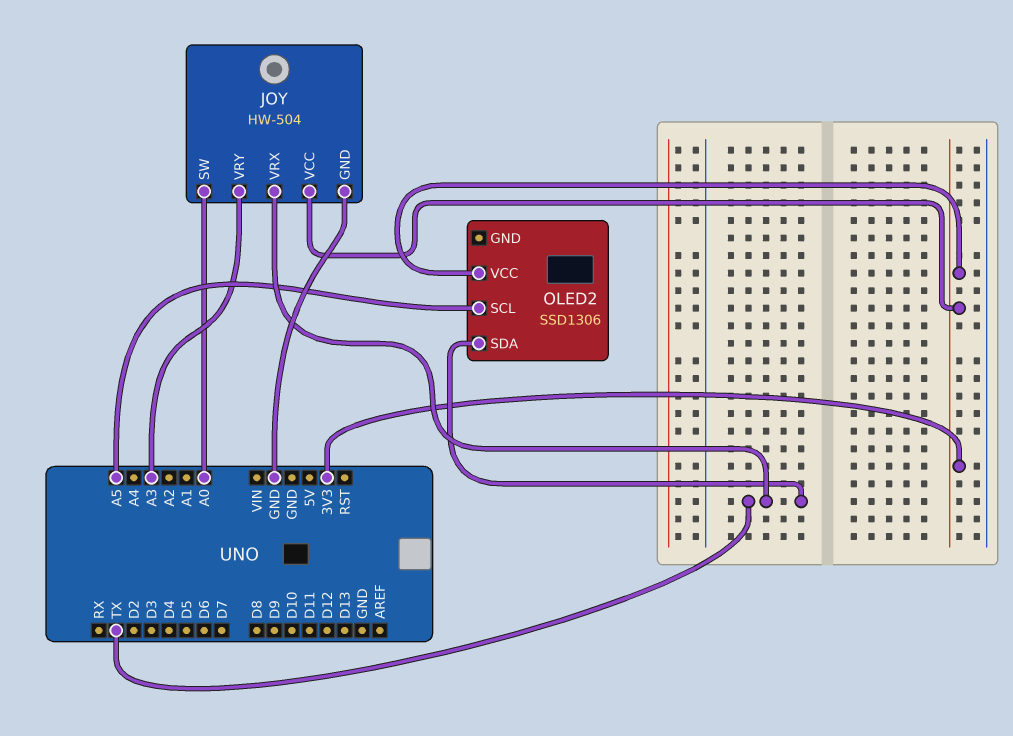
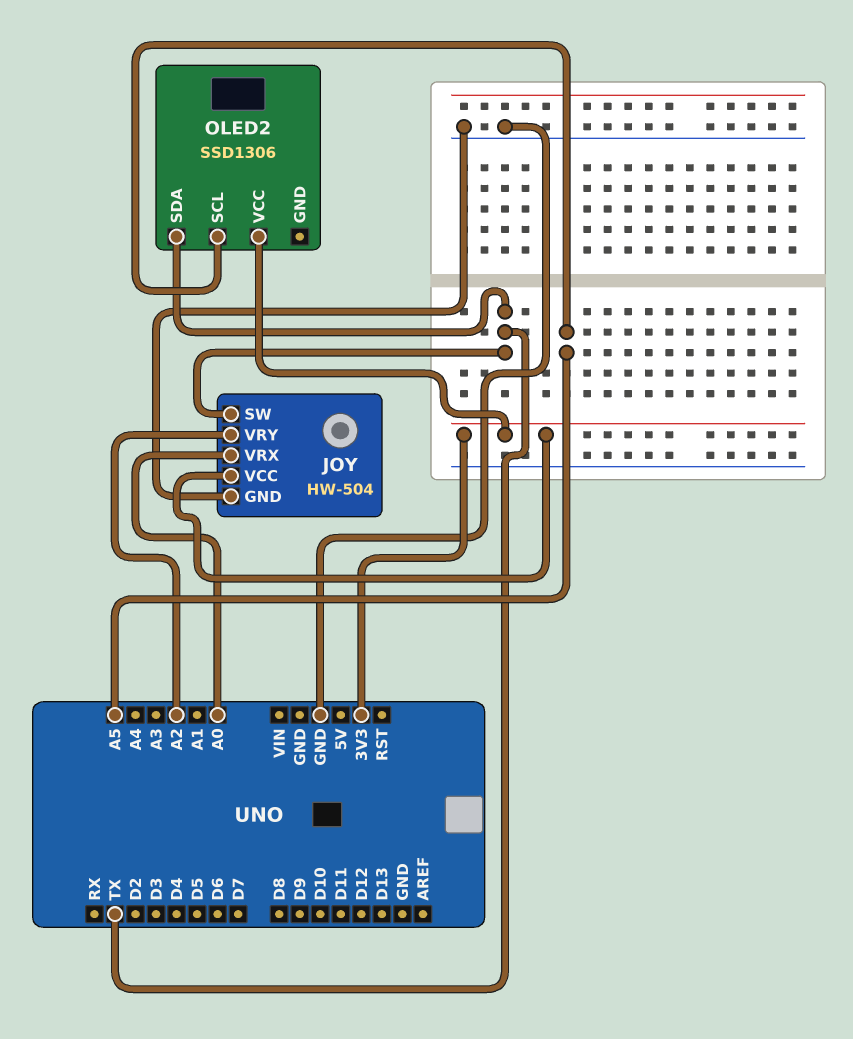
JOY pin SW: A0 -> TX
JOY pin VRX: TX -> A0
JOY pin VRY: A3 -> A2

